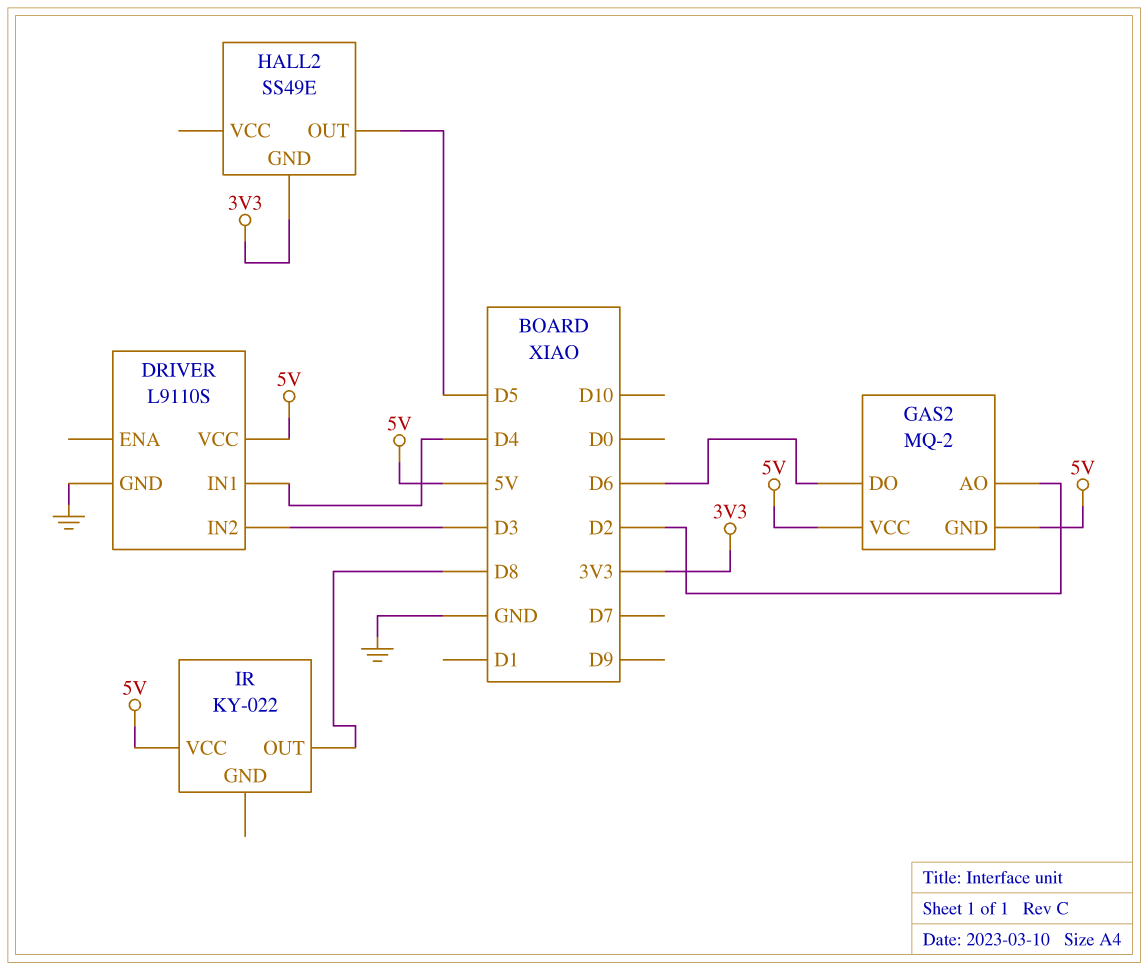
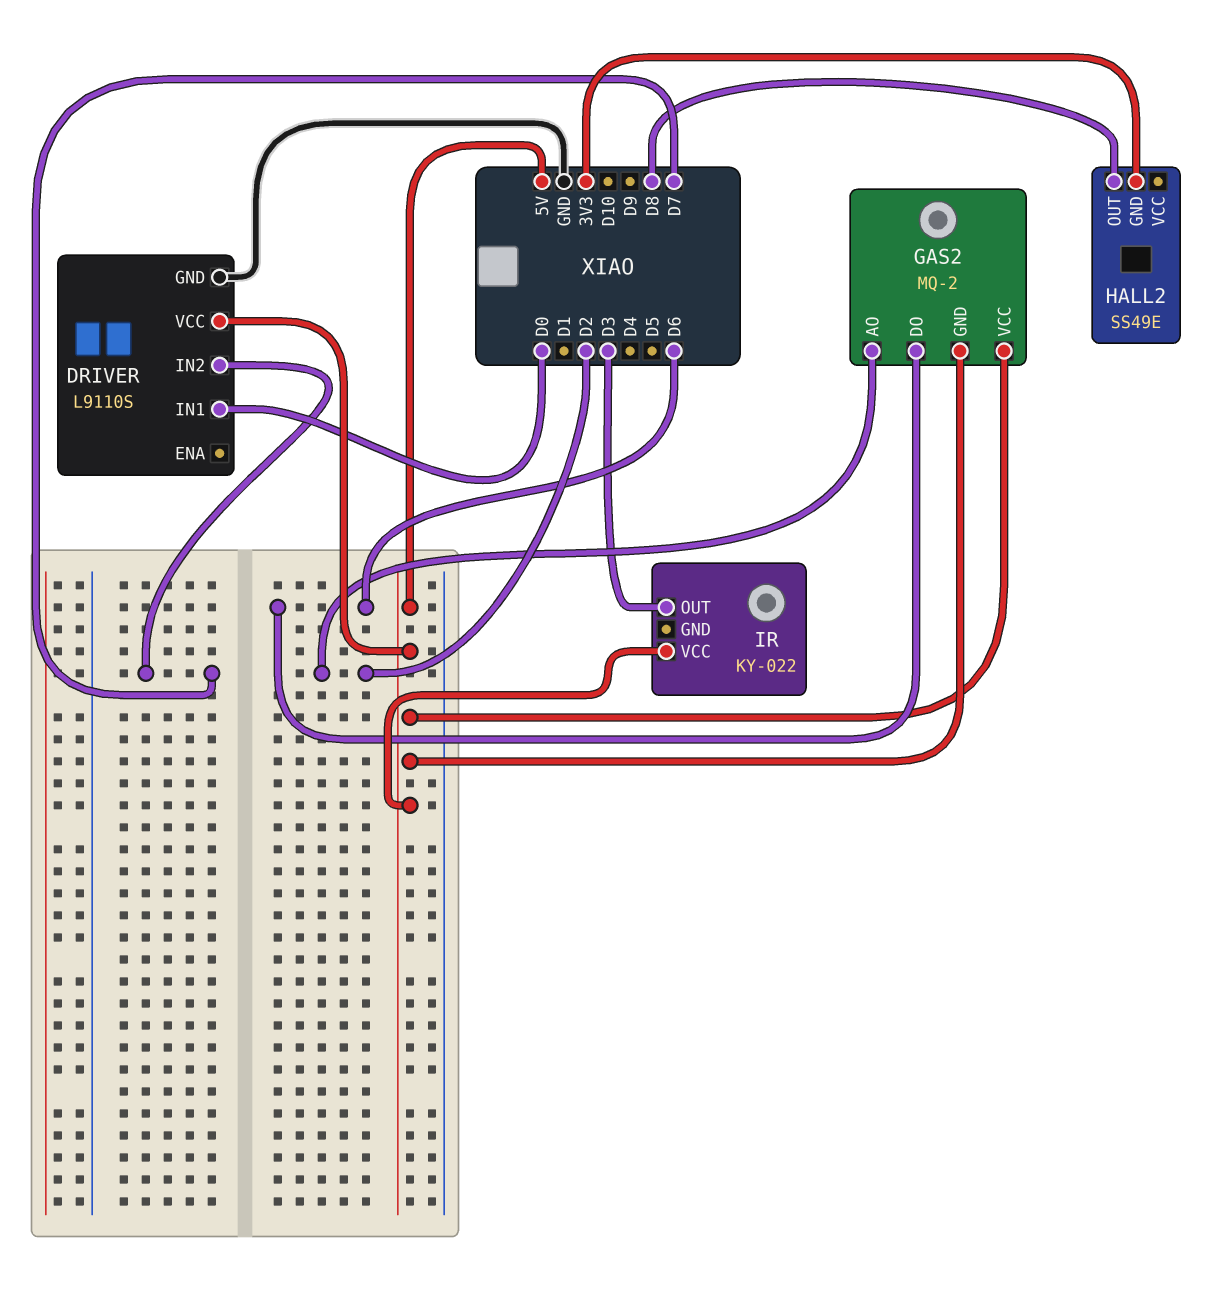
DRIVER pin IN1: D4 -> D0
DRIVER pin IN2: D3 -> D7
HALL2 pin OUT: D5 -> D8
IR pin OUT: D8 -> D3

